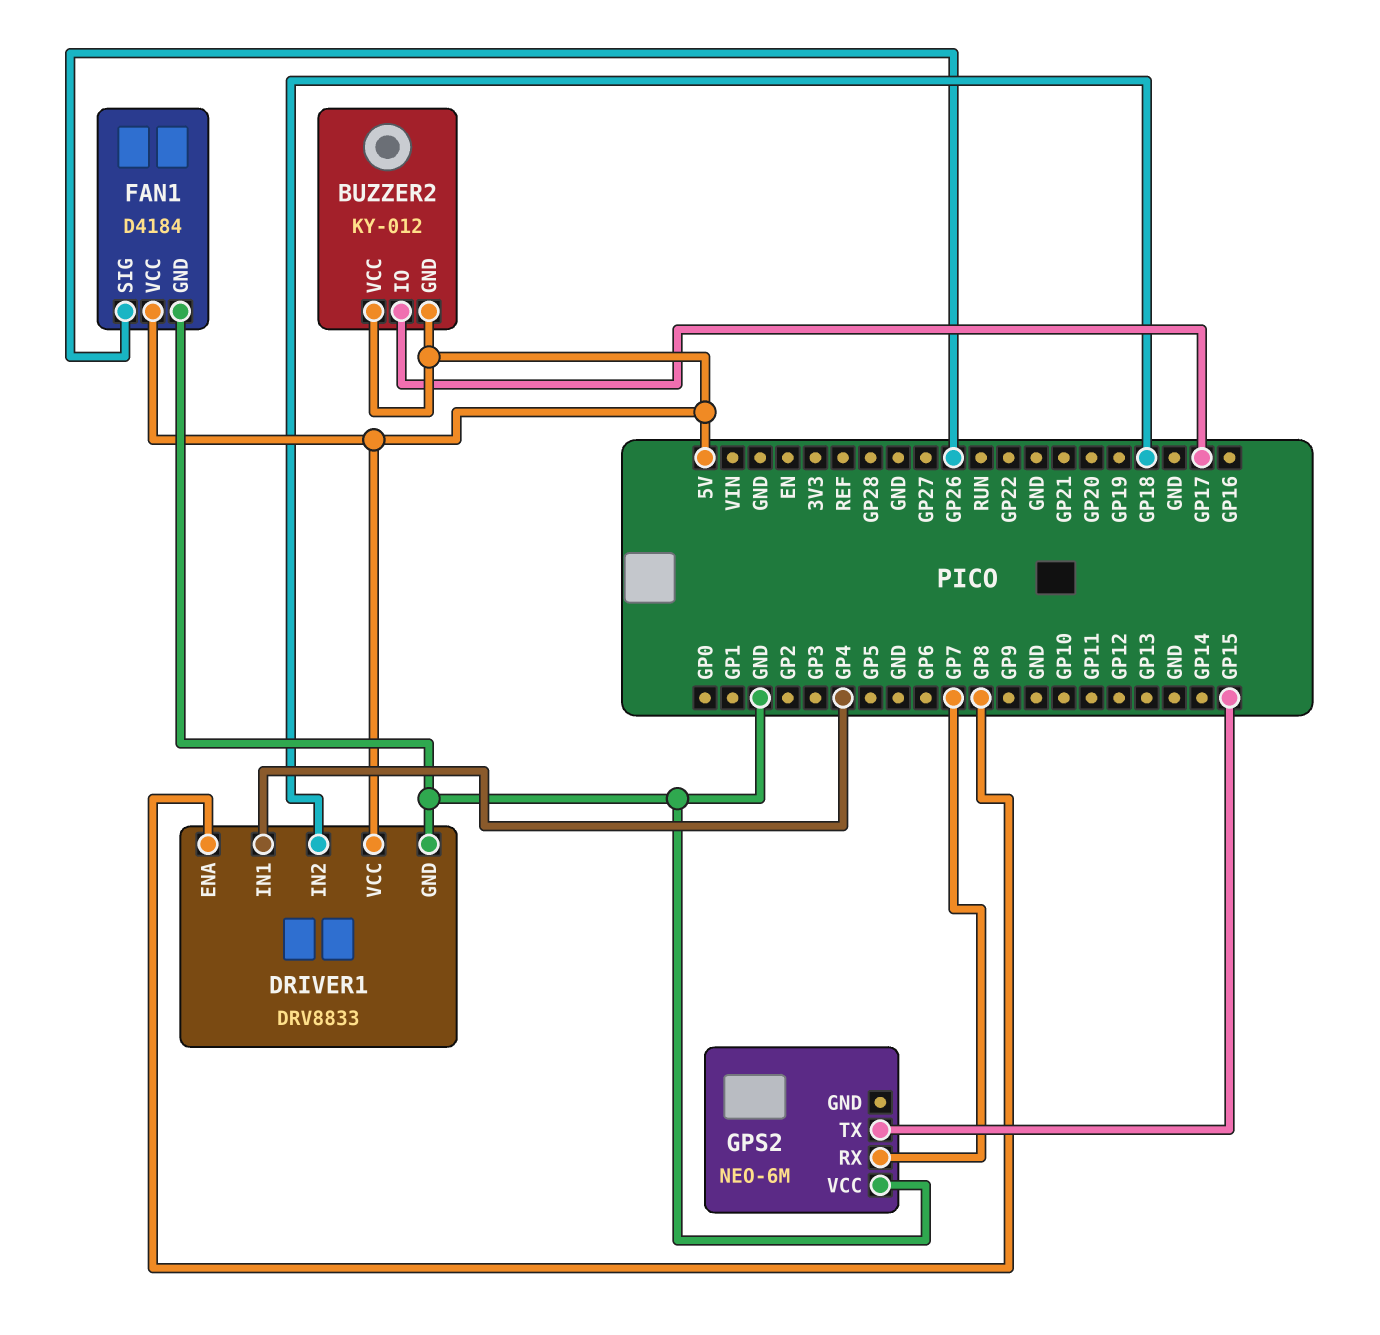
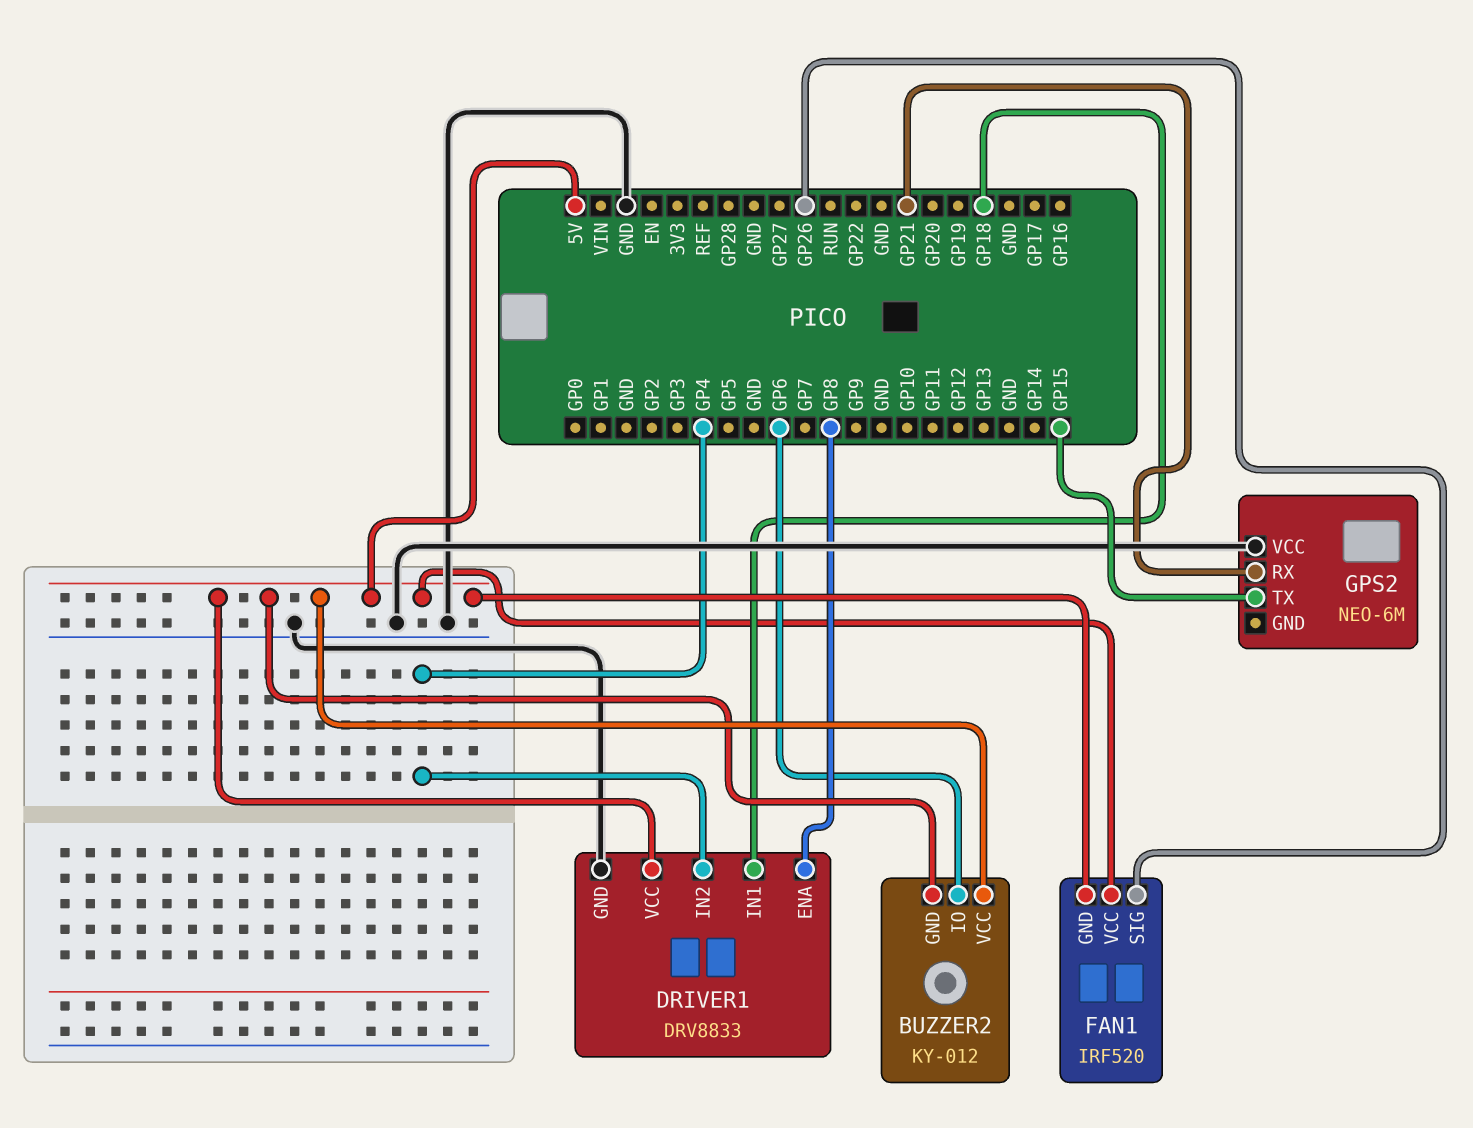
BUZZER2 pin IO: GP17 -> GP6
DRIVER1 pin IN1: GP4 -> GP18
DRIVER1 pin IN2: GP18 -> GP4
FAN1: D4184 -> IRF520
FAN1 pin GND: GND -> 5V
GPS2 pin RX: GP7 -> GP21

